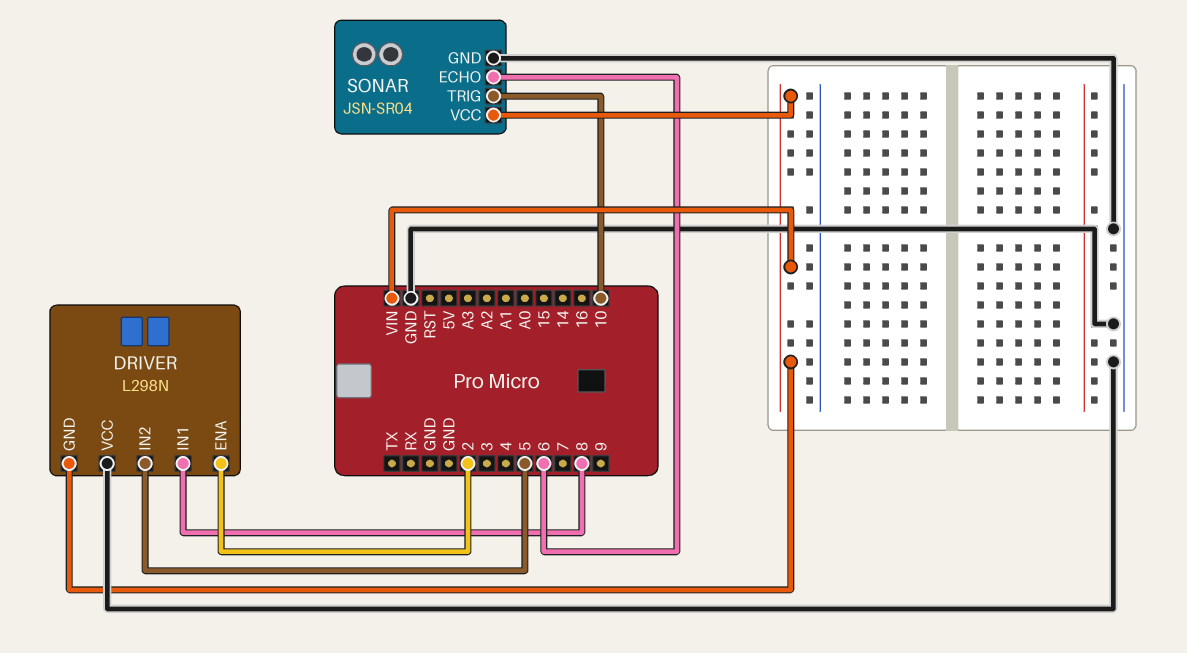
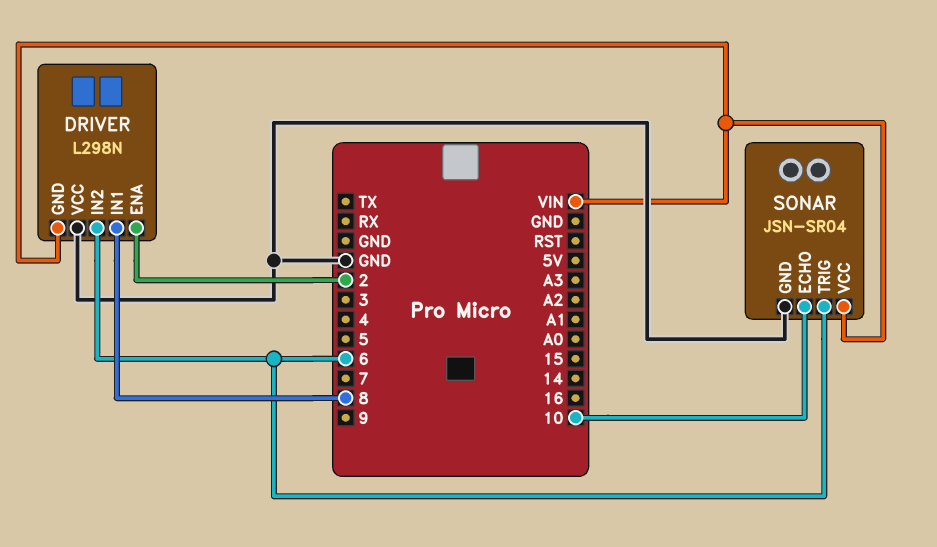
DRIVER pin IN2: 5 -> 6
SONAR pin ECHO: 6 -> 10
SONAR pin TRIG: 10 -> 6

